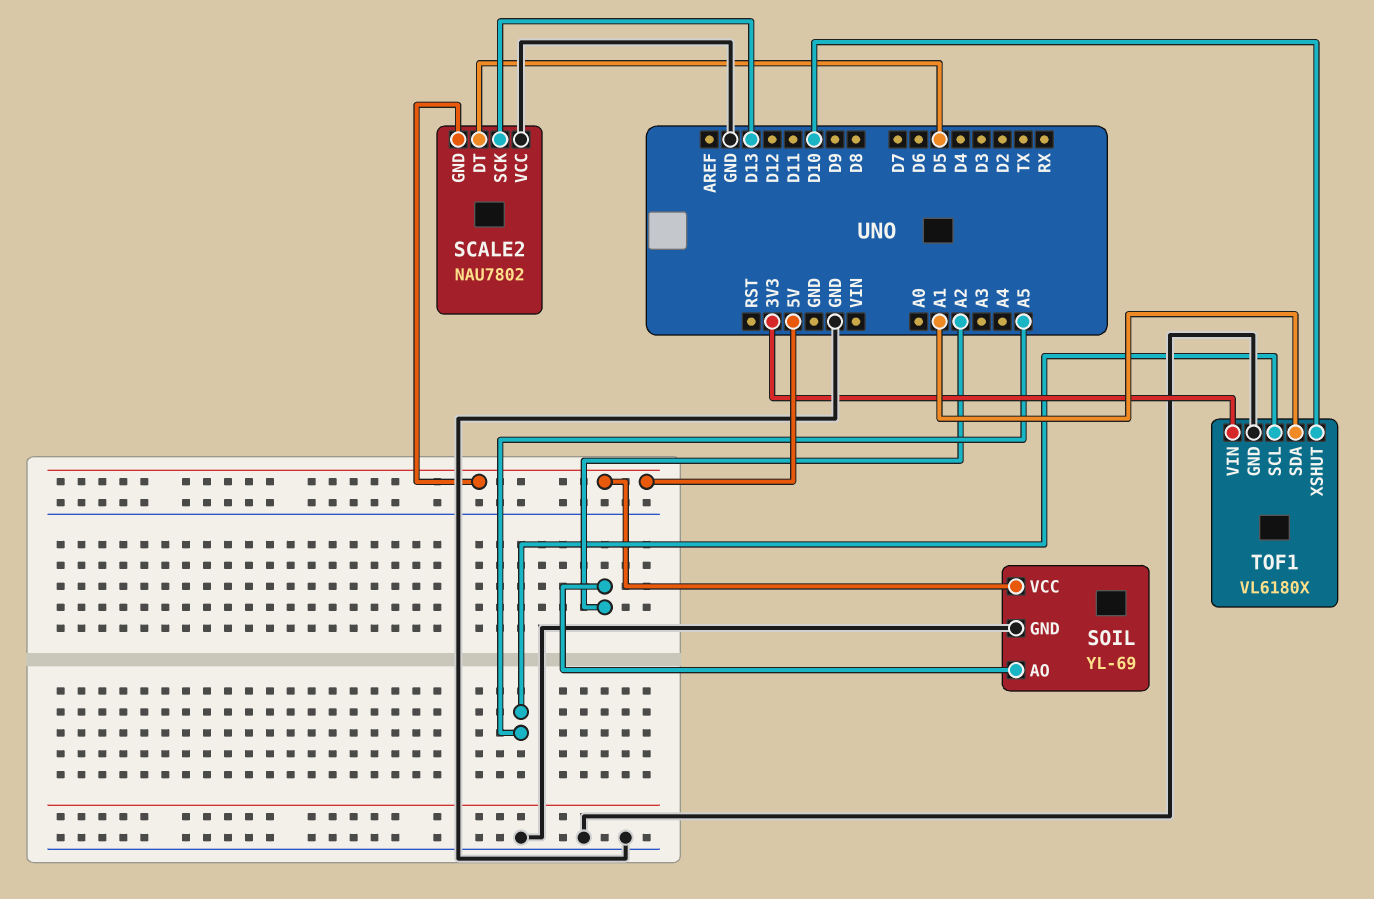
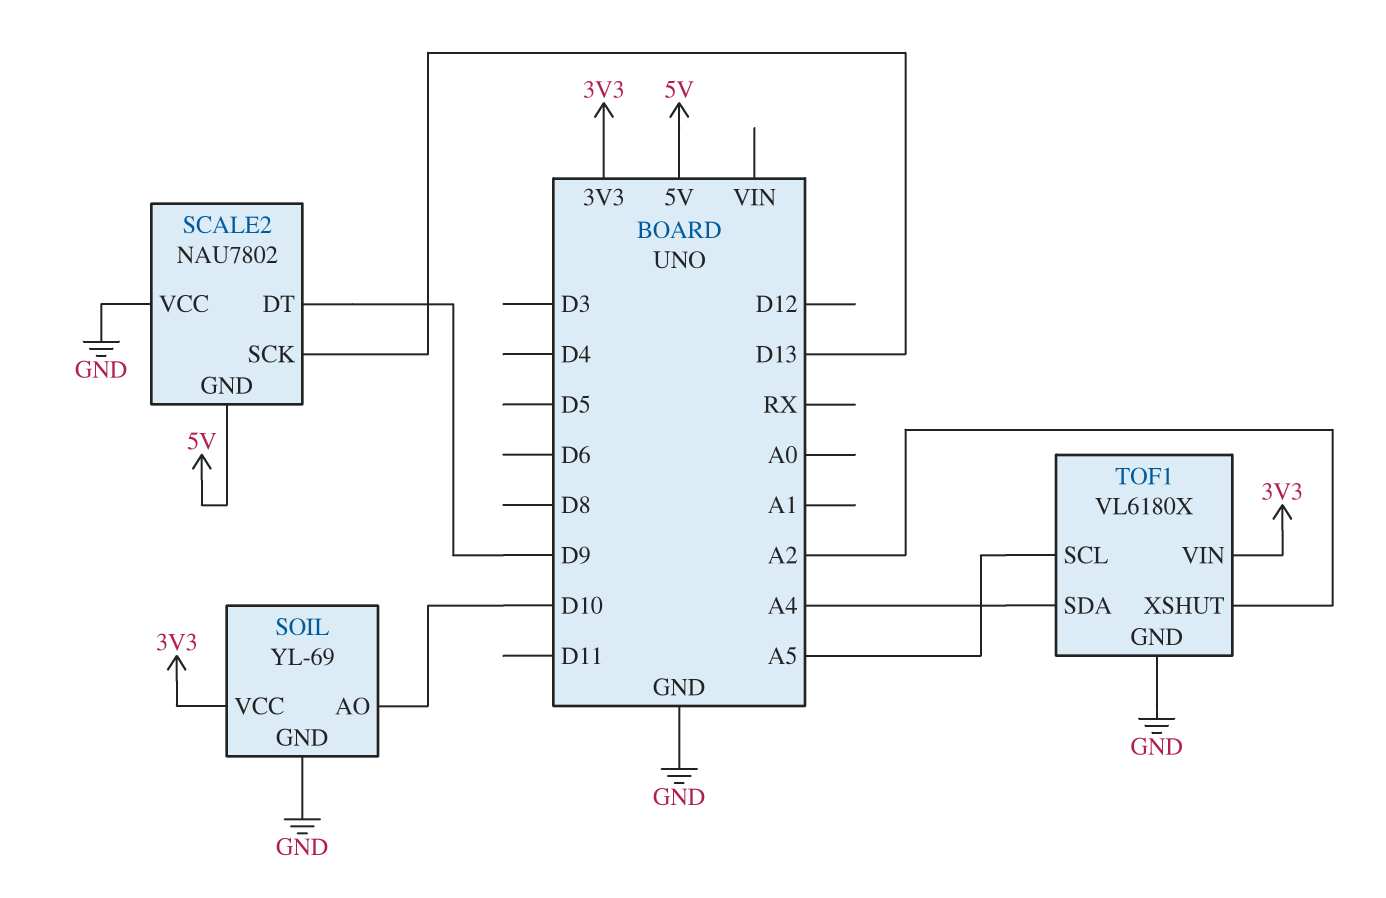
SCALE2 pin DT: D5 -> D9
SOIL pin AO: A2 -> D10
SOIL pin VCC: 5V -> 3V3
TOF1 pin SDA: A1 -> A4
TOF1 pin XSHUT: D10 -> A2

